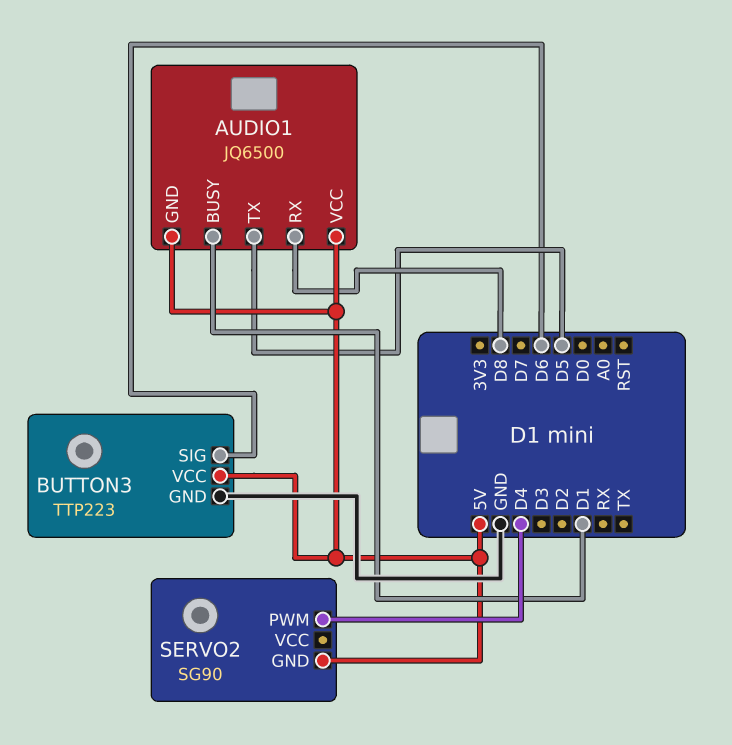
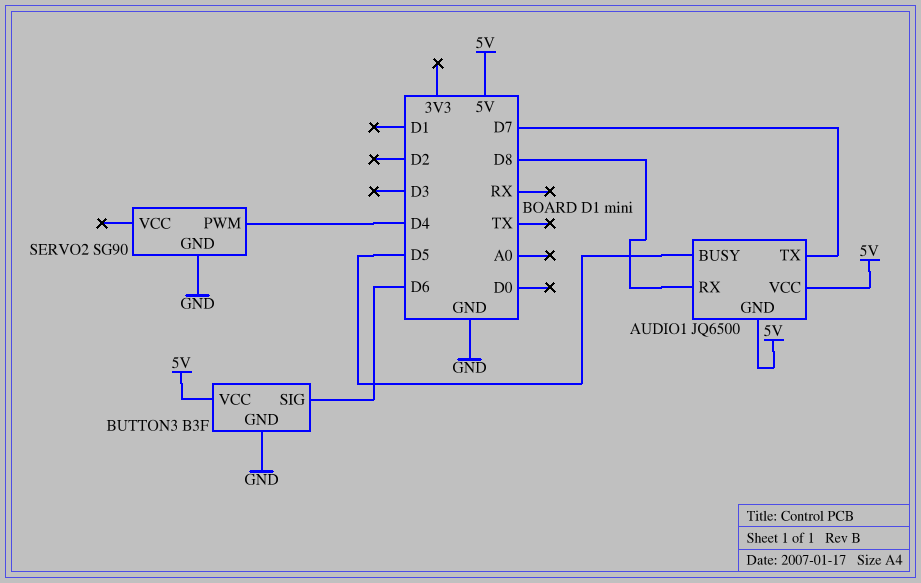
AUDIO1 pin BUSY: D1 -> D5
AUDIO1 pin TX: D5 -> D7
BUTTON3: TTP223 -> B3F
SERVO2 pin GND: 5V -> GND

